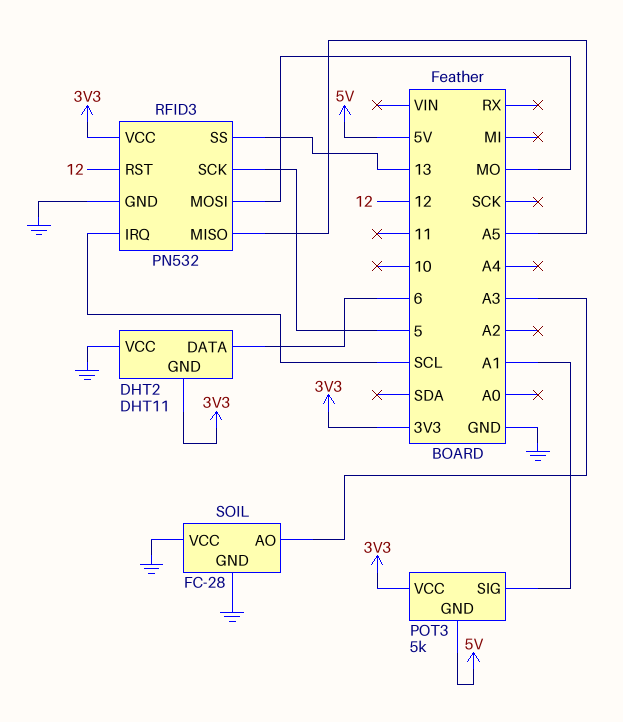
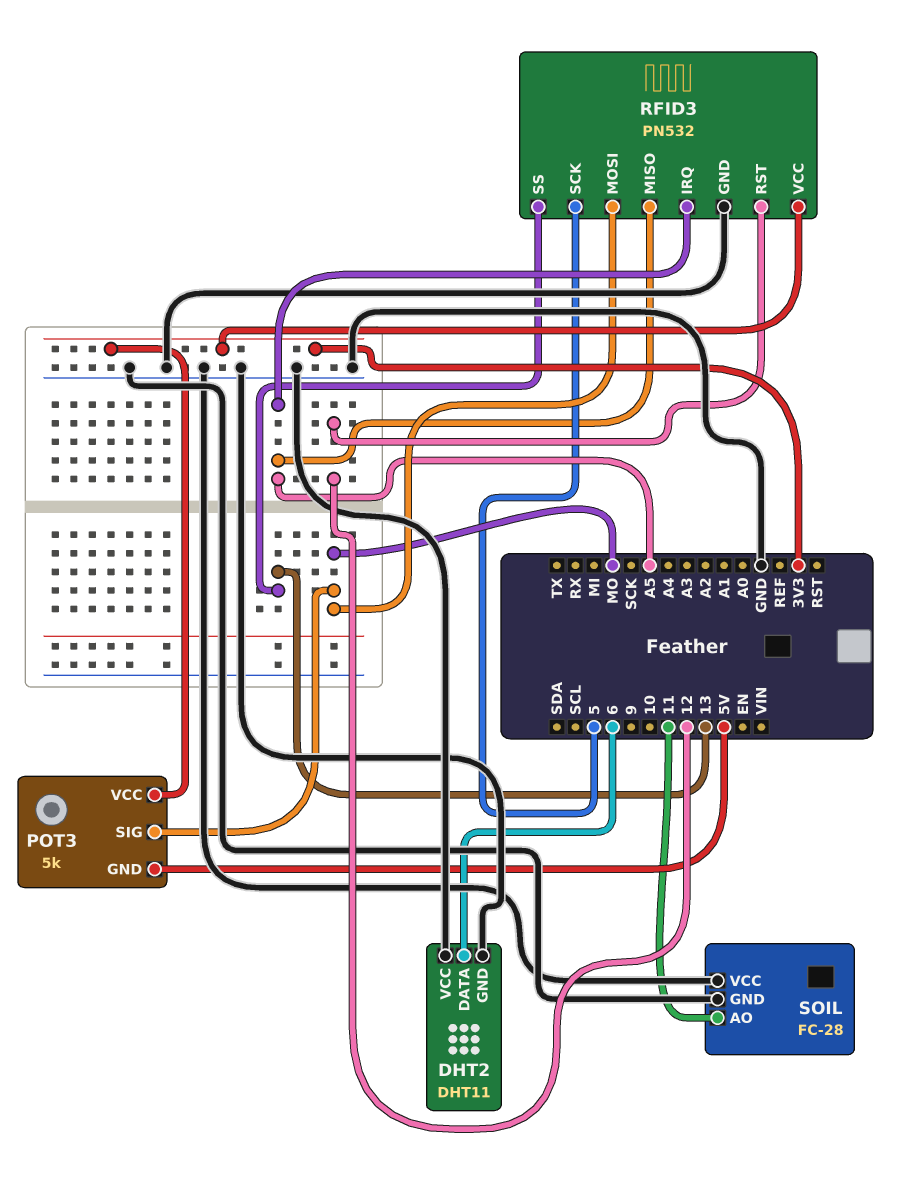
DHT2 pin GND: 3V3 -> GND
POT3 pin SIG: A1 -> MO
RFID3 pin IRQ: SCL -> A5
SOIL pin AO: A3 -> 11

